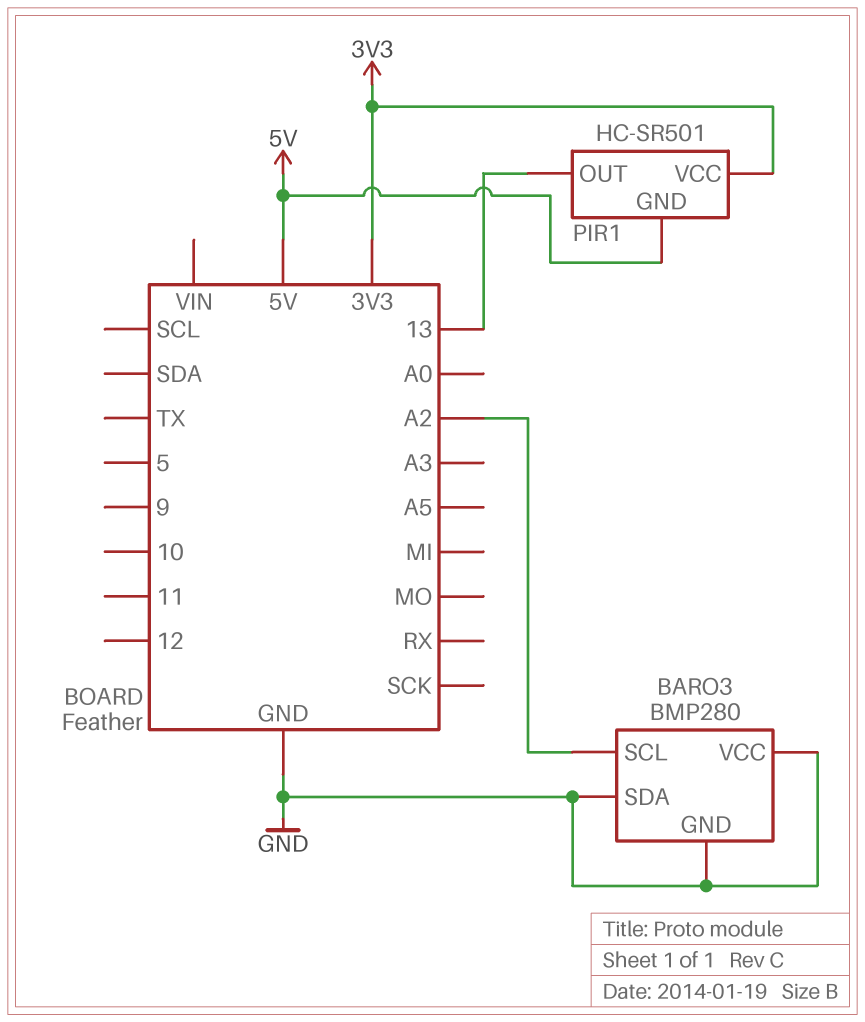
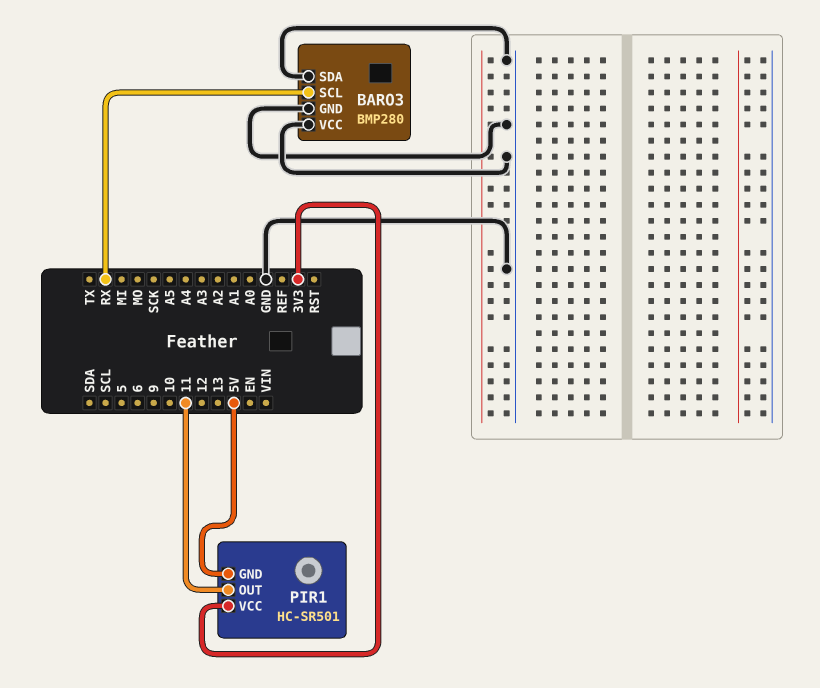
BARO3 pin SCL: A2 -> RX
PIR1 pin OUT: 13 -> 11

